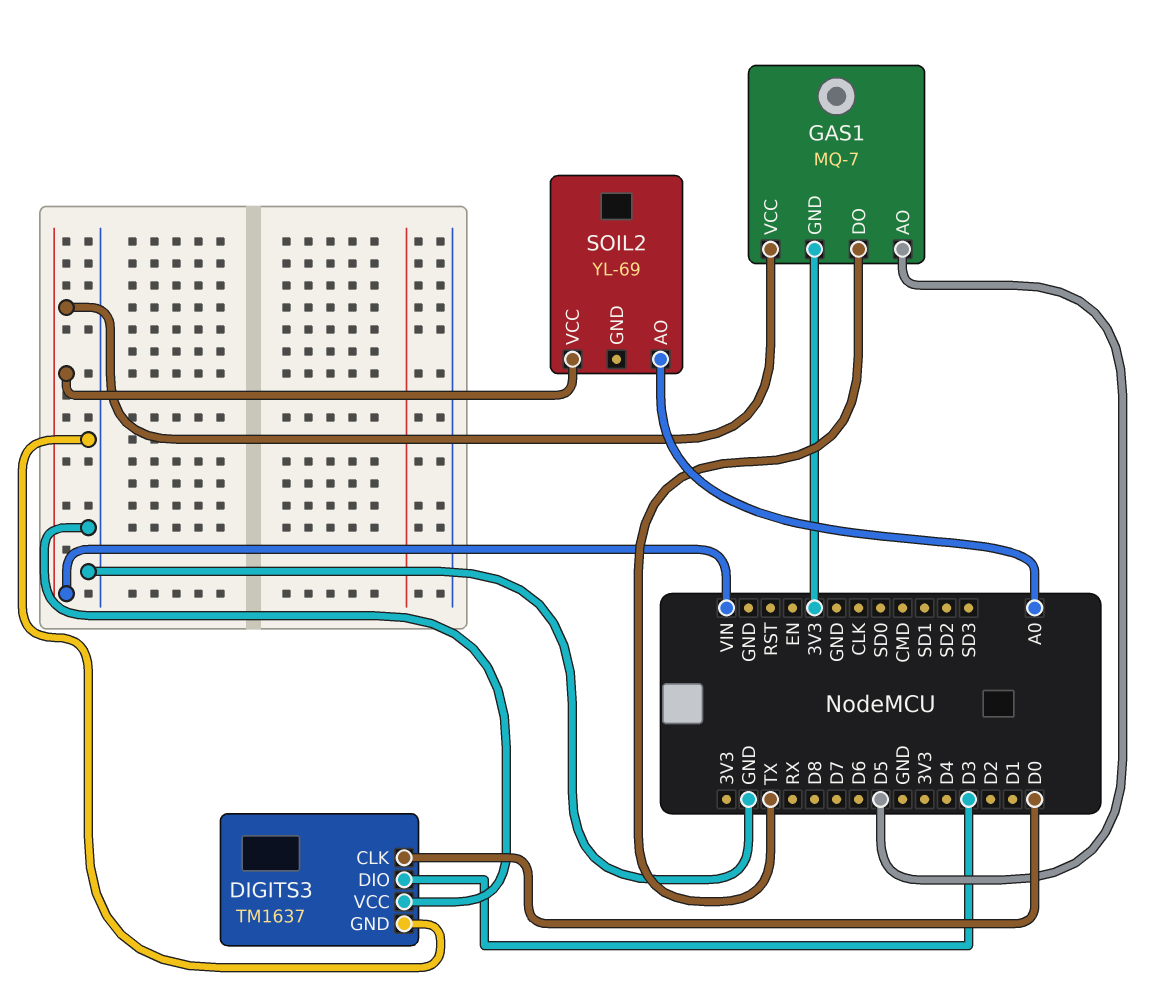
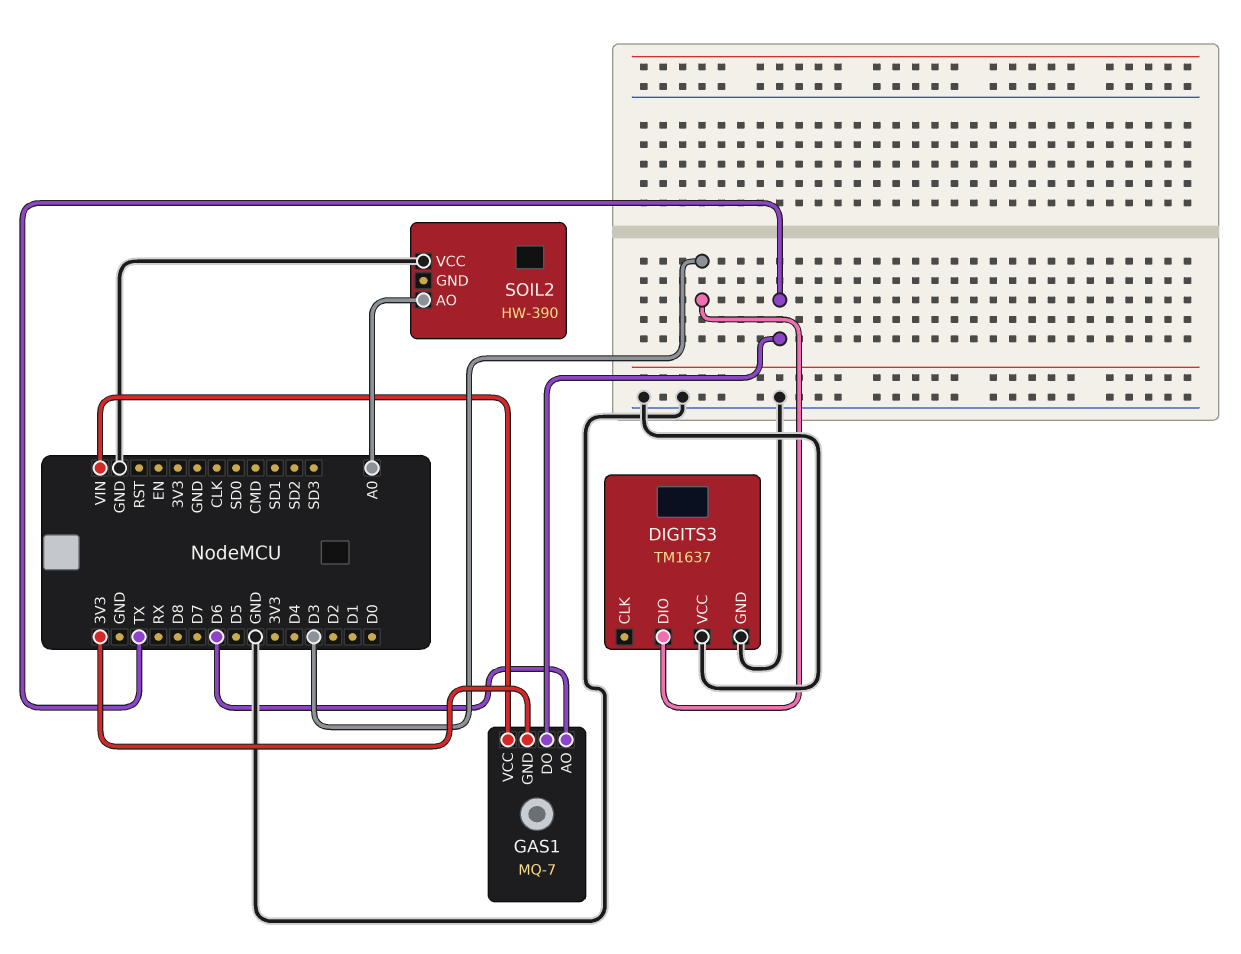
DIGITS3 pin CLK: D0 -> none
GAS1 pin AO: D5 -> D6
SOIL2: YL-69 -> HW-390
SOIL2 pin VCC: VIN -> GND

